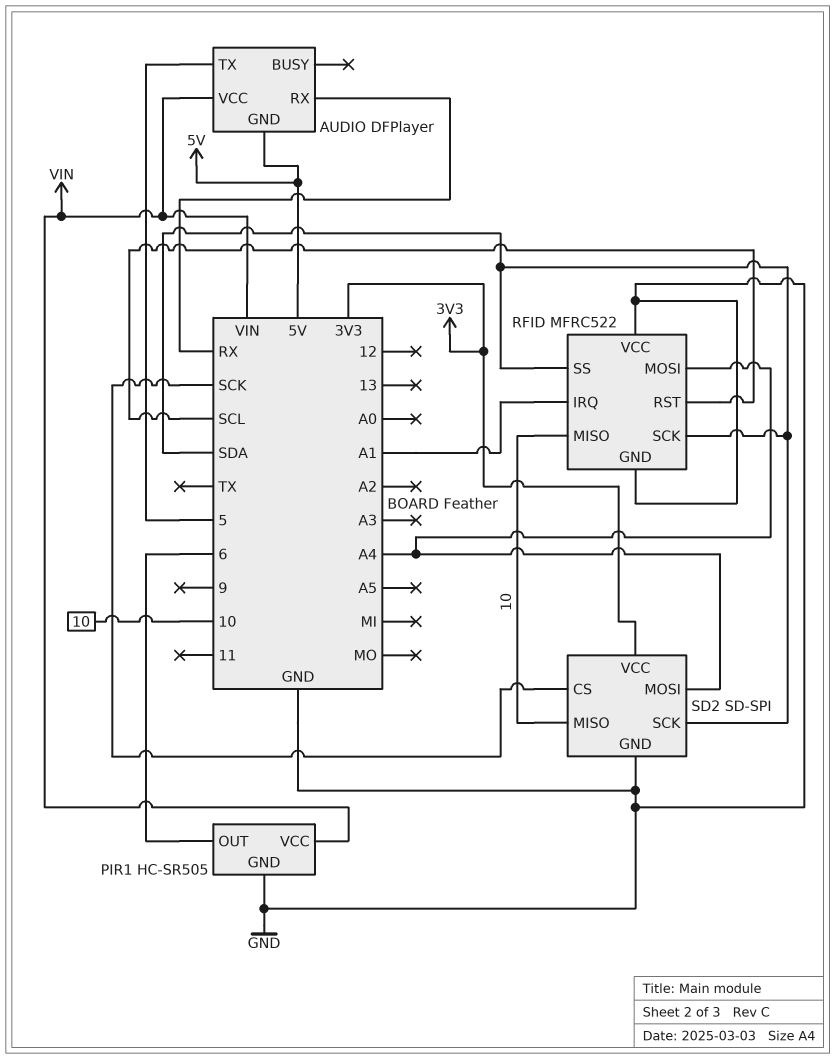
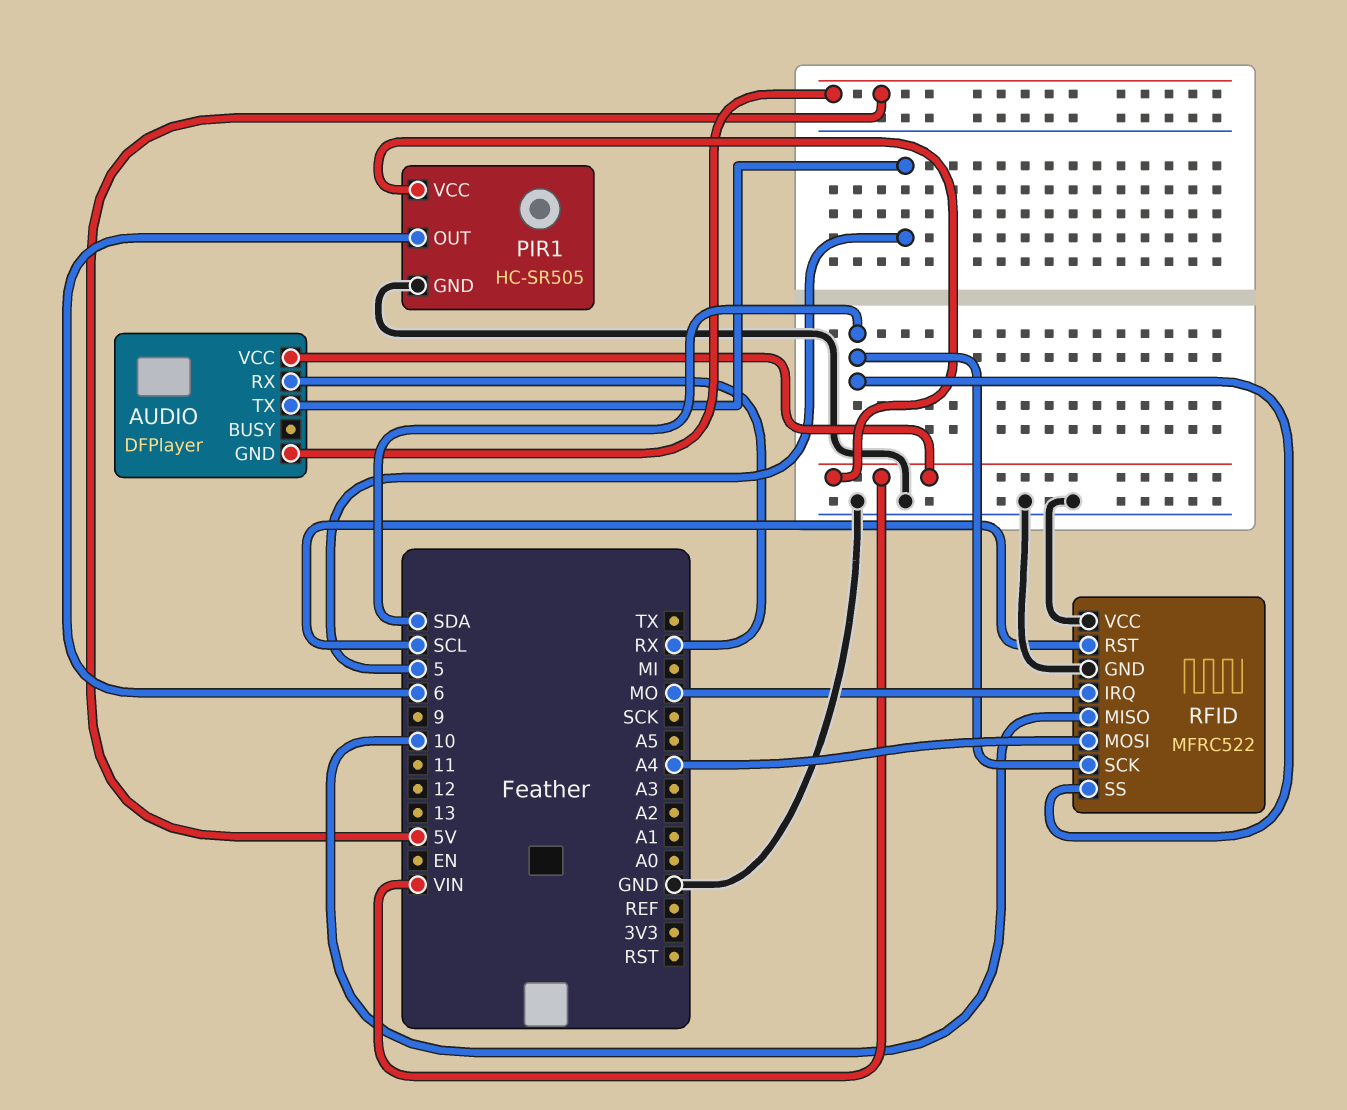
RFID pin IRQ: A1 -> MO
SD2: SD-SPI -> none
SD2 pin CS: SCK -> none
SD2 pin GND: GND -> none
SD2 pin MISO: 10 -> none
SD2 pin MOSI: A4 -> none
SD2 pin SCK: SDA -> none
SD2 pin VCC: 3V3 -> none

